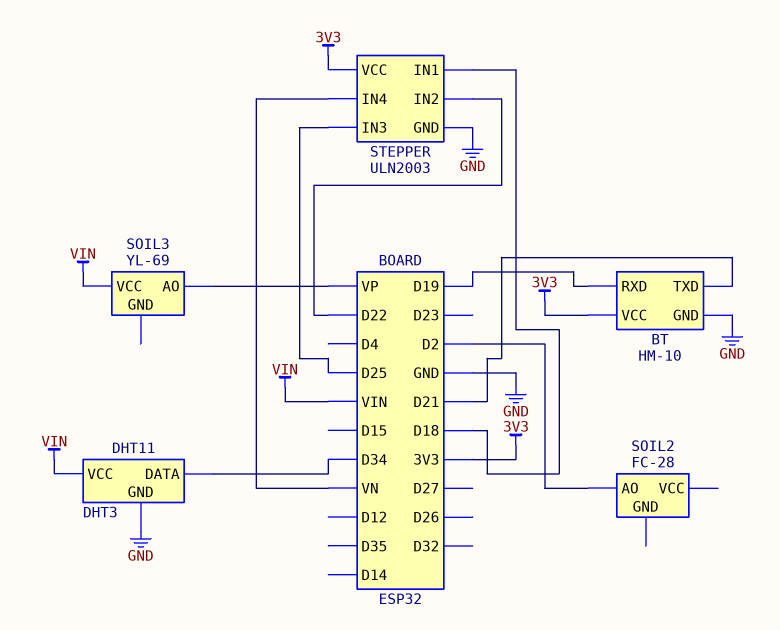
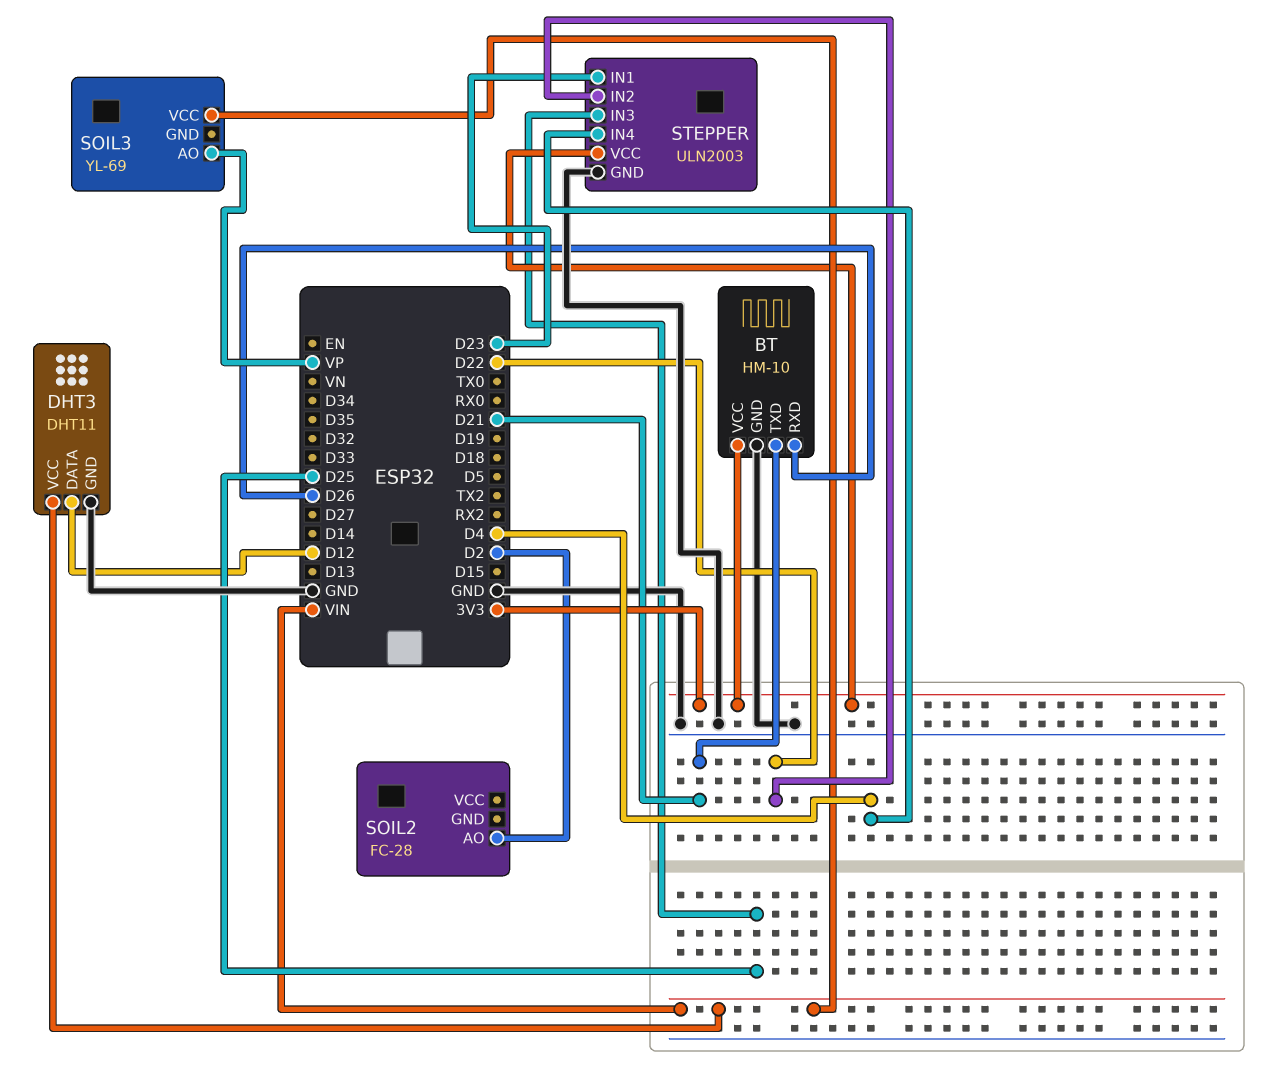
BT pin RXD: D19 -> D26
DHT3 pin DATA: D34 -> D12
STEPPER pin IN1: D18 -> D23
STEPPER pin IN4: VN -> D4

